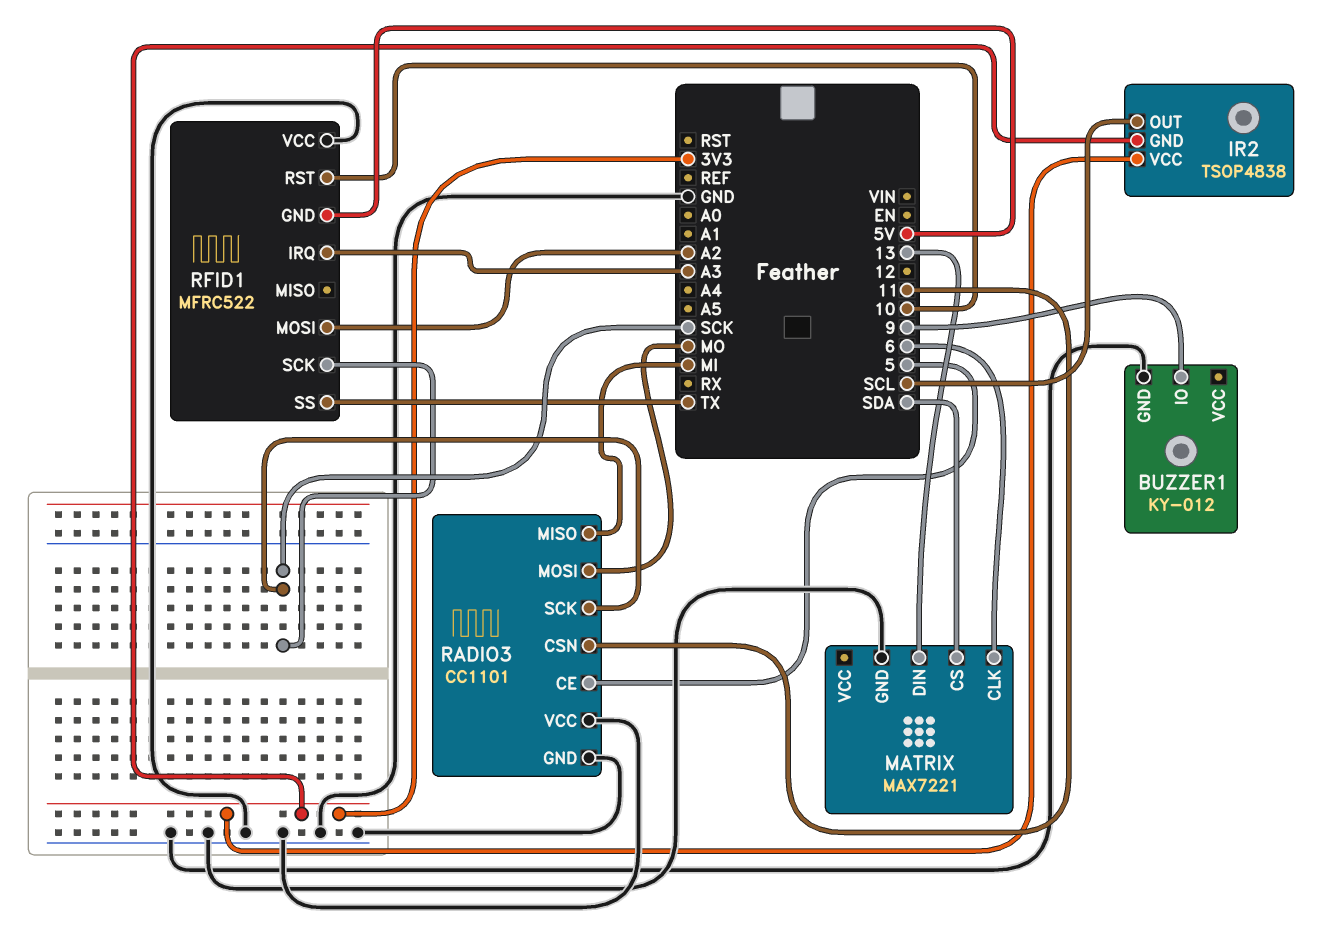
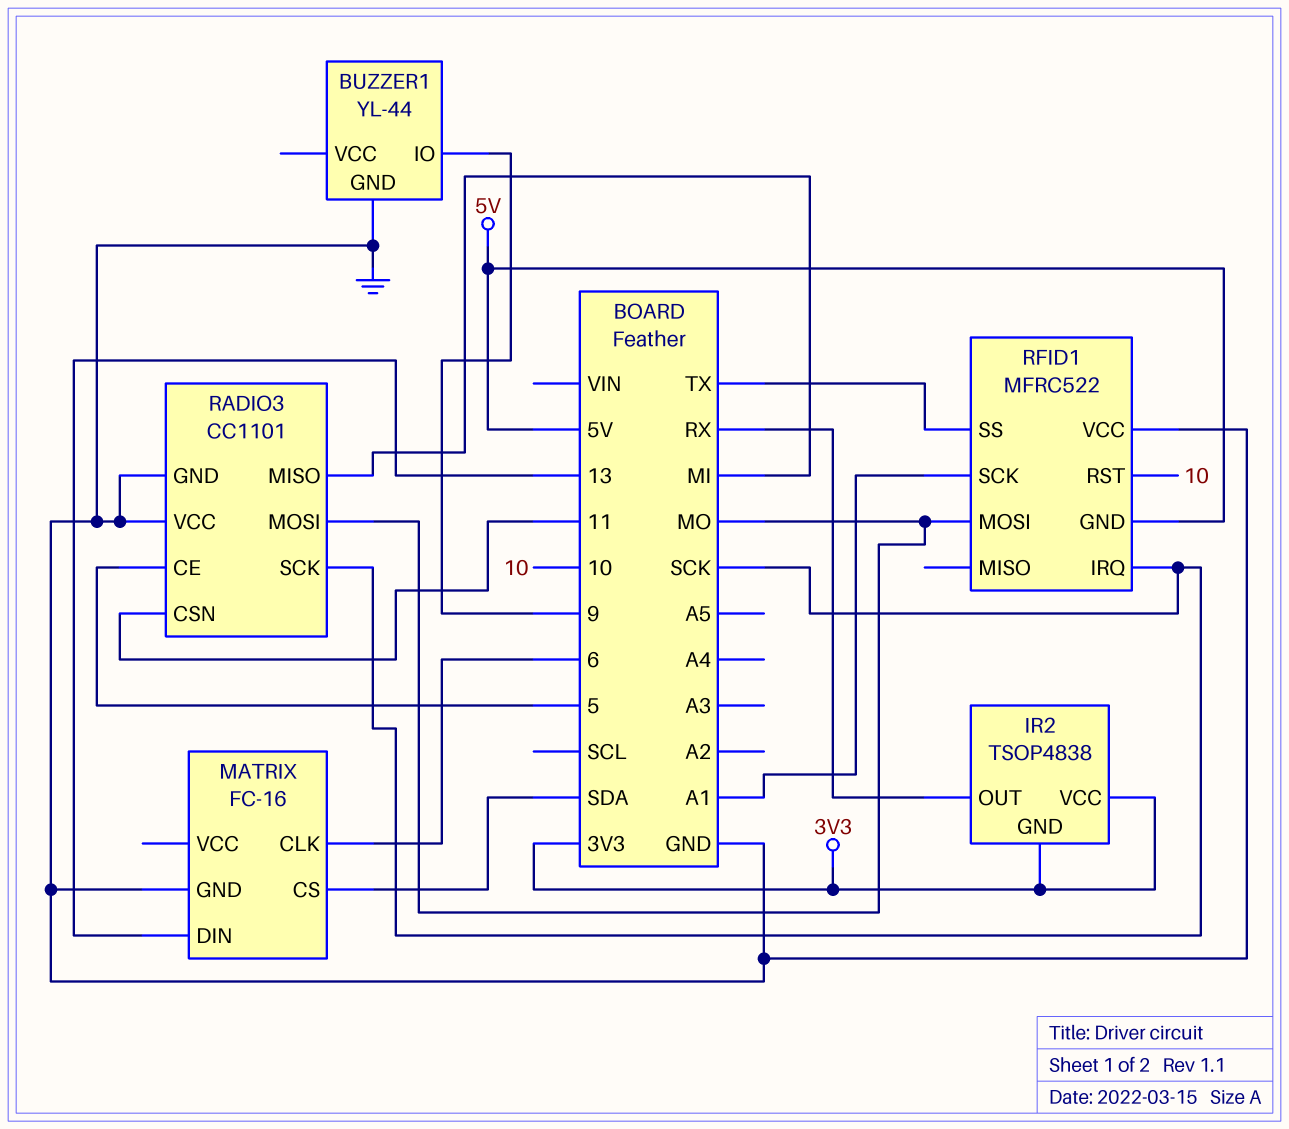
BUZZER1: KY-012 -> YL-44
IR2 pin OUT: SCL -> RX
MATRIX: MAX7221 -> FC-16
RFID1 pin IRQ: A3 -> SCK
RFID1 pin MOSI: A2 -> MO
RFID1 pin SCK: SCK -> A1

